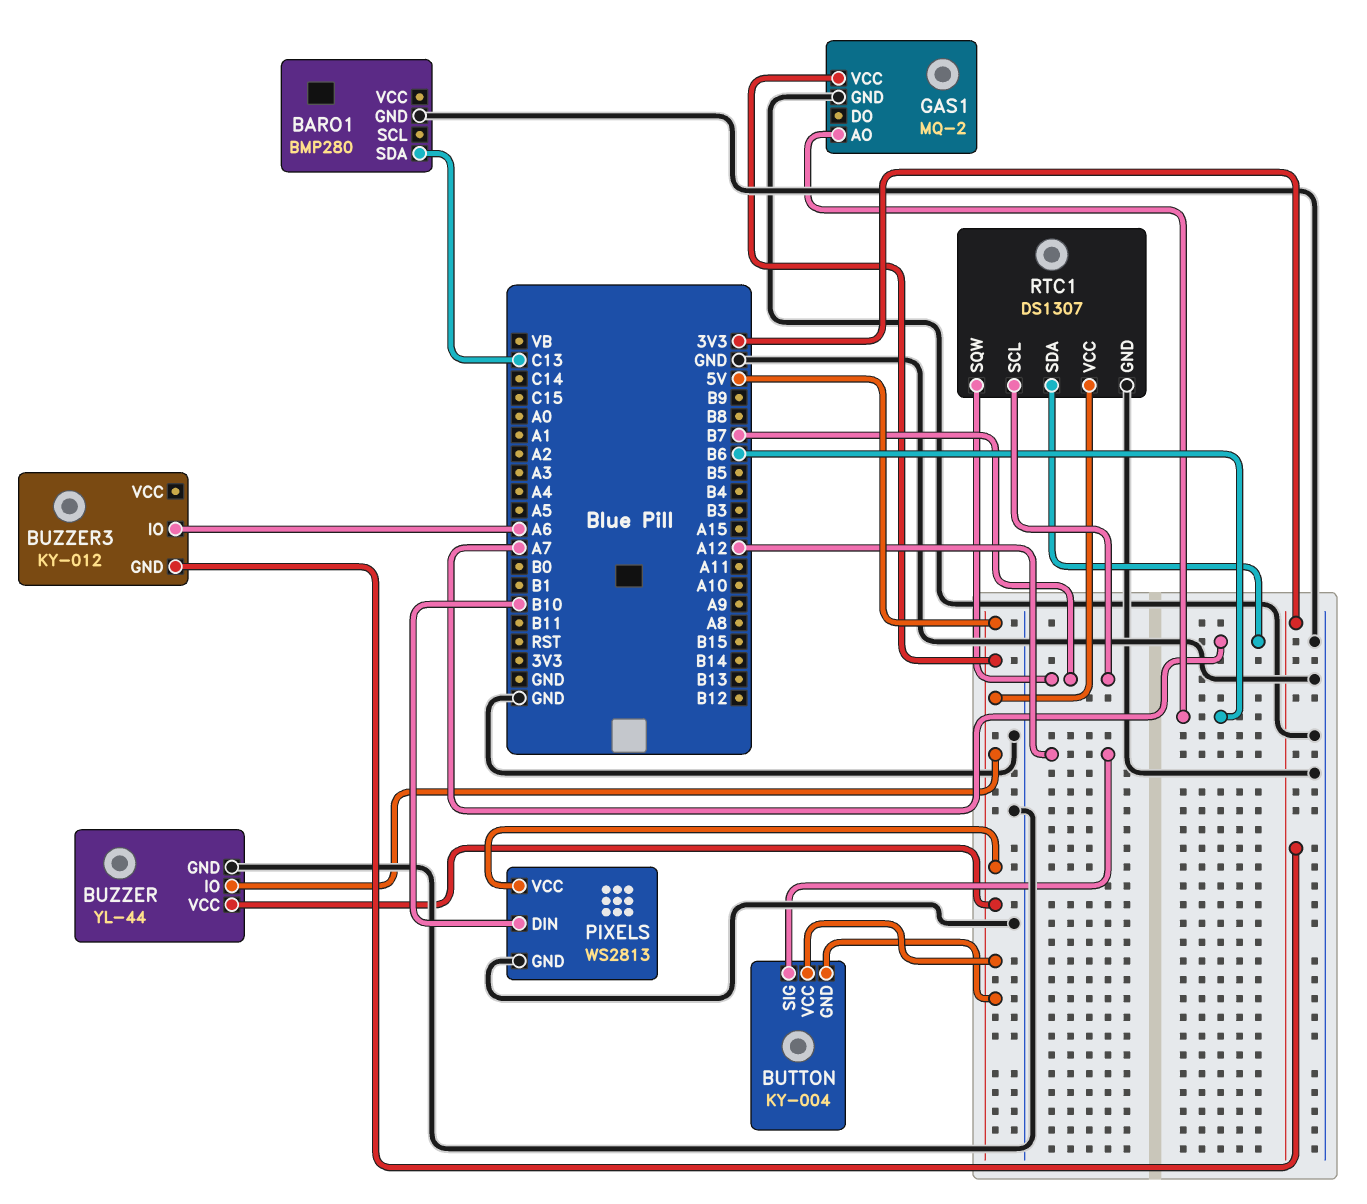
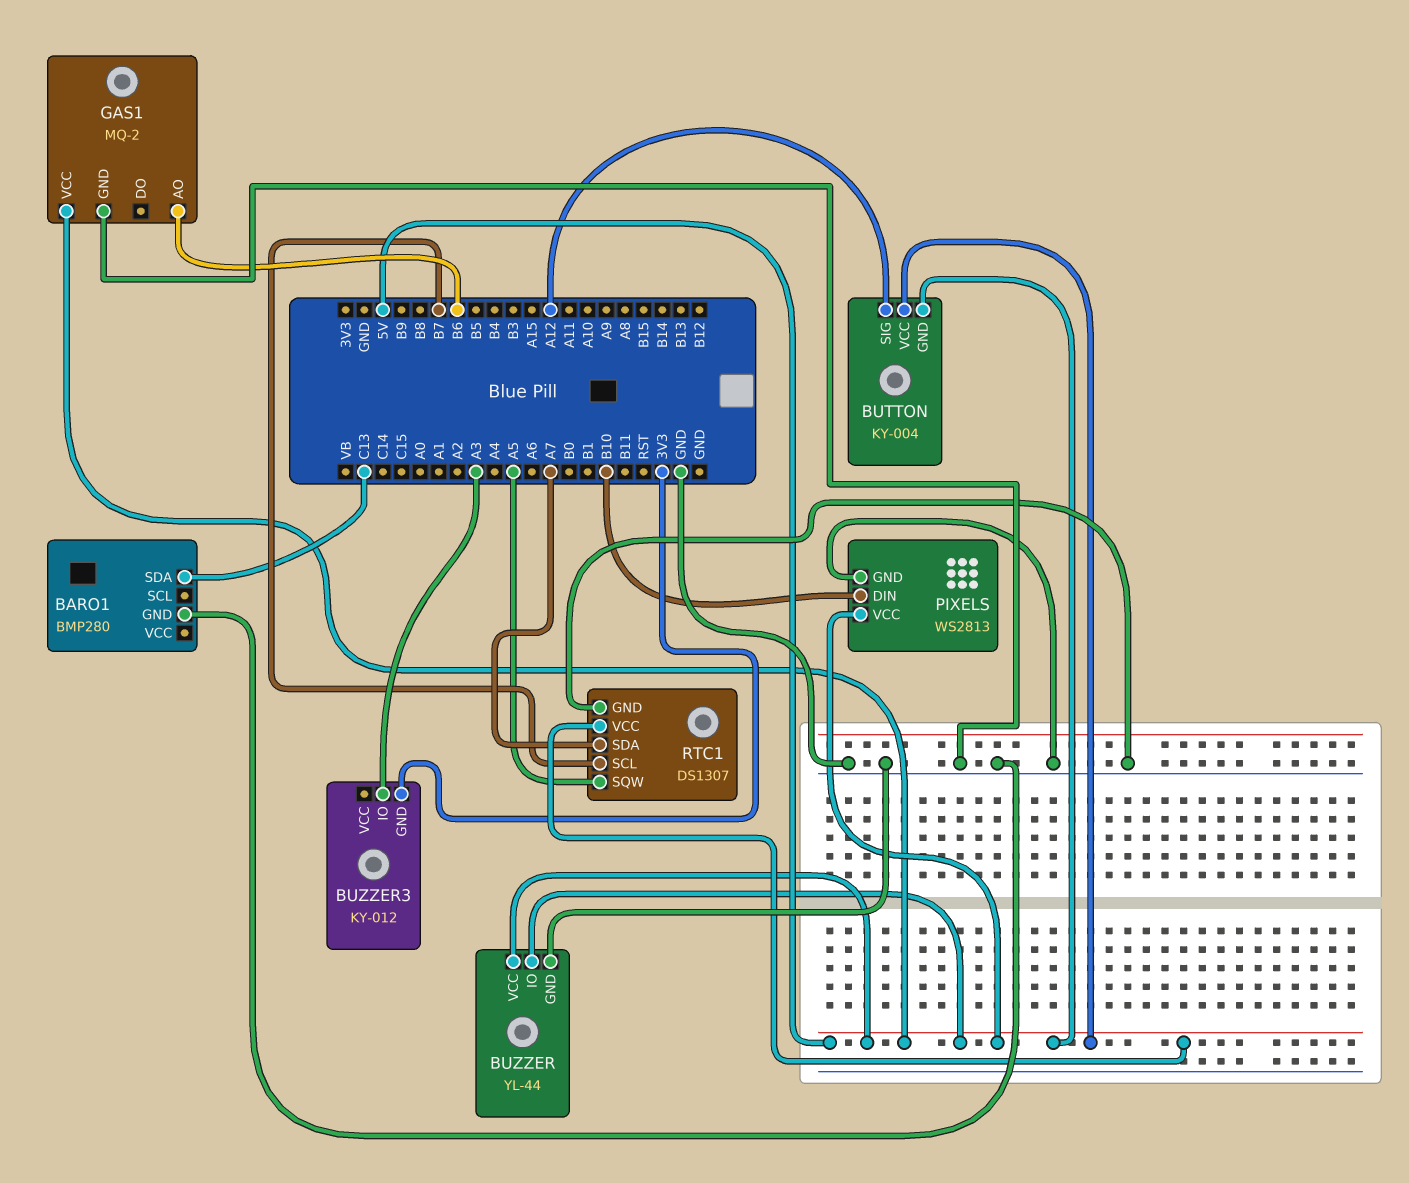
BUZZER3 pin IO: A6 -> A3
RTC1 pin SQW: B7 -> A5

